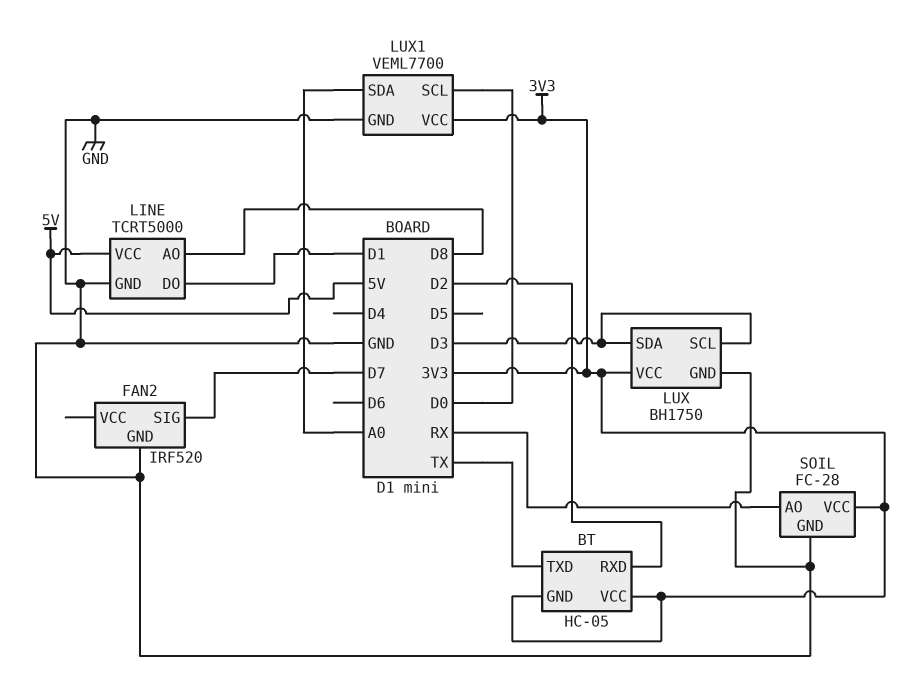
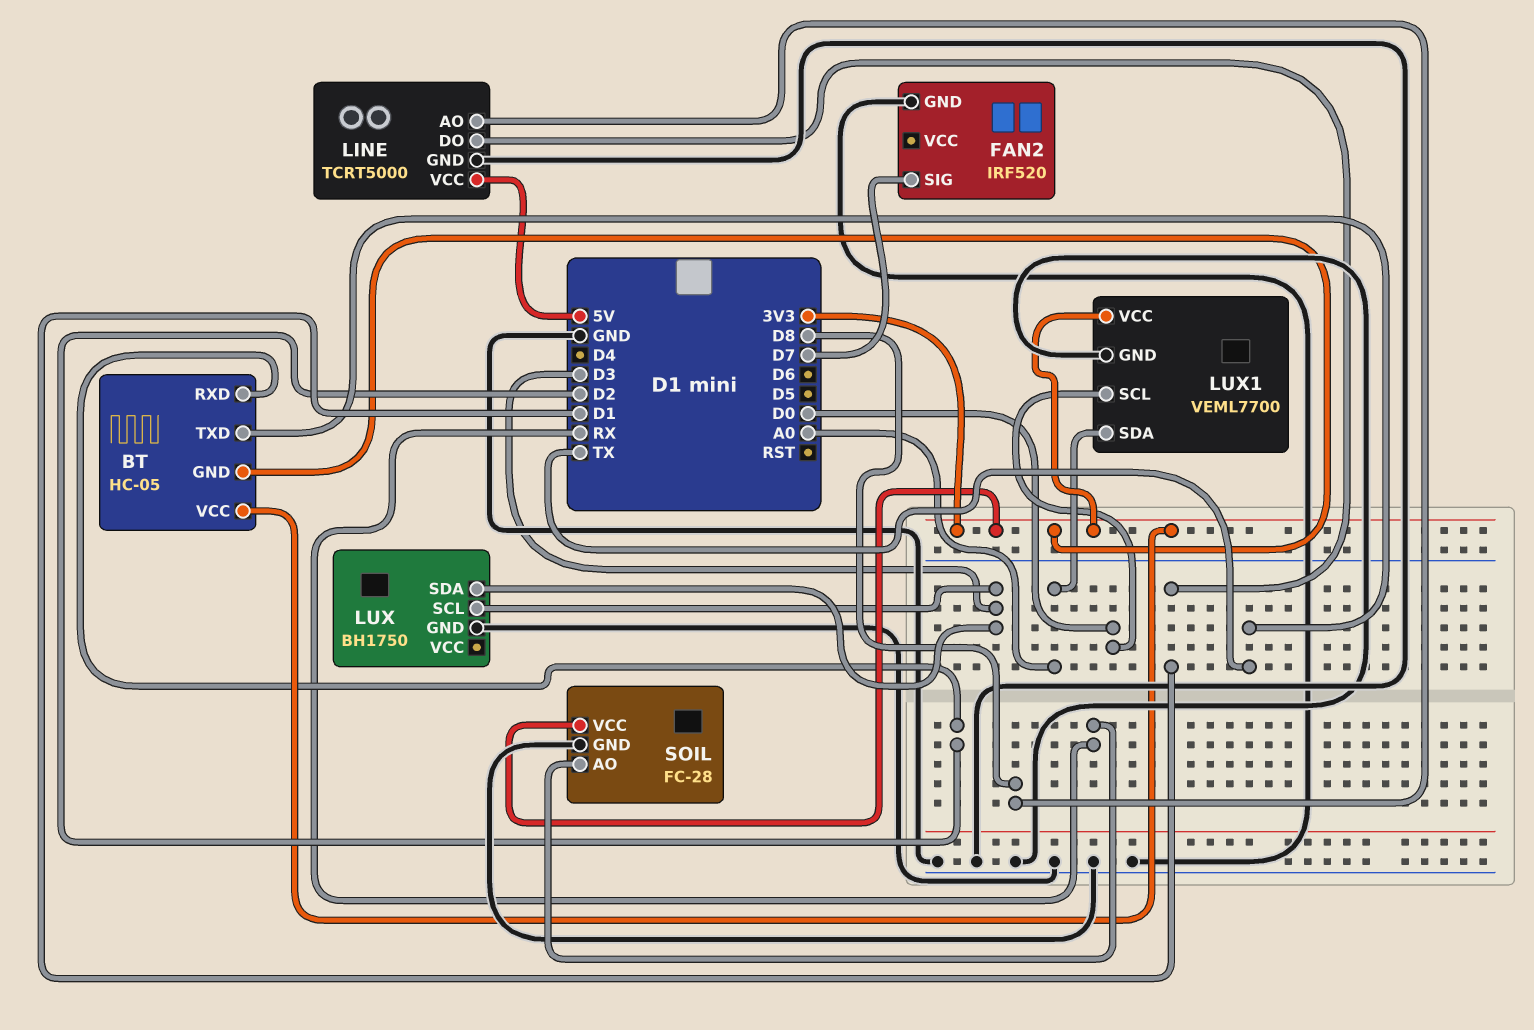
LUX pin VCC: 3V3 -> none

